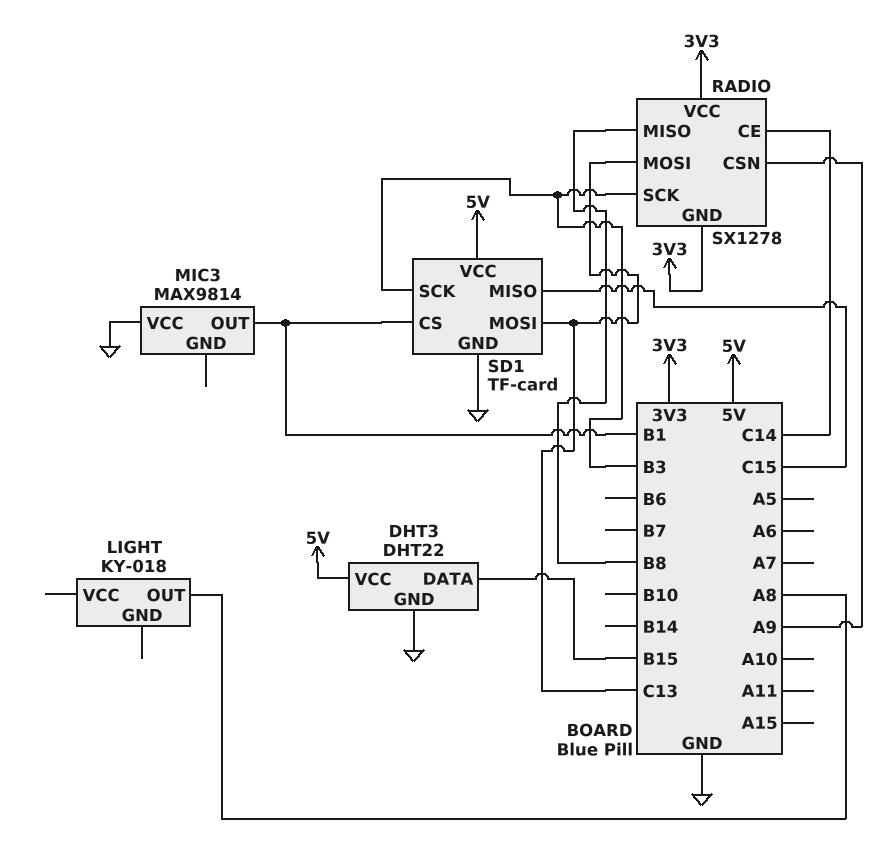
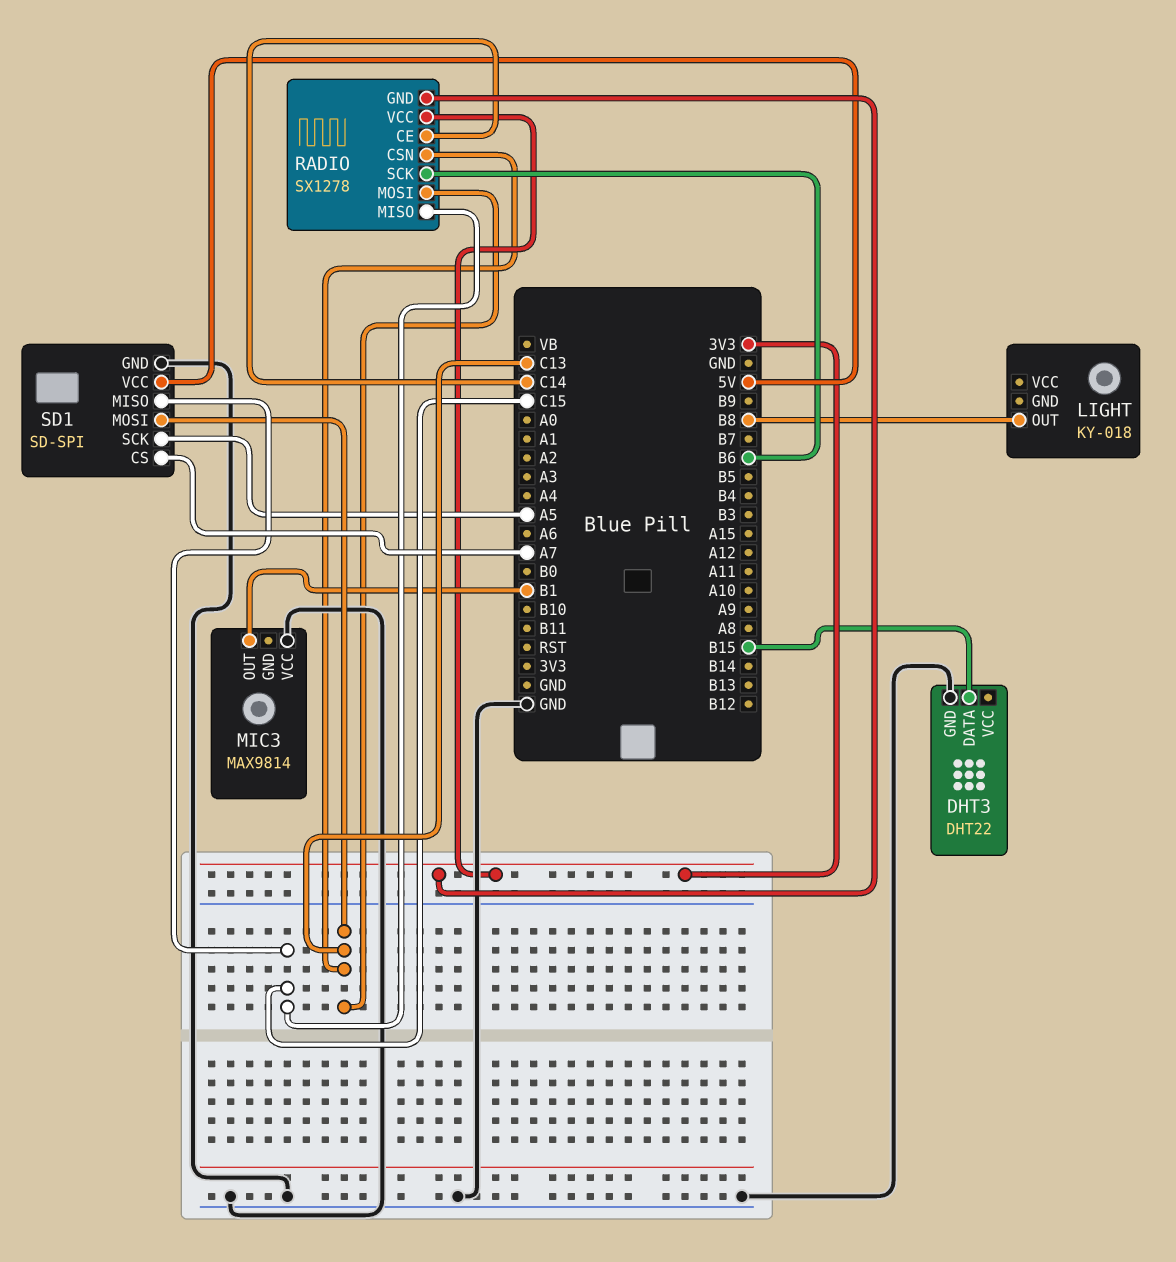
DHT3 pin VCC: 5V -> none
LIGHT pin OUT: A8 -> B8
RADIO pin CSN: A9 -> C13
RADIO pin MISO: B8 -> C15
RADIO pin SCK: B3 -> B6
SD1: TF-card -> SD-SPI
SD1 pin CS: B1 -> A7
SD1 pin SCK: B3 -> A5

